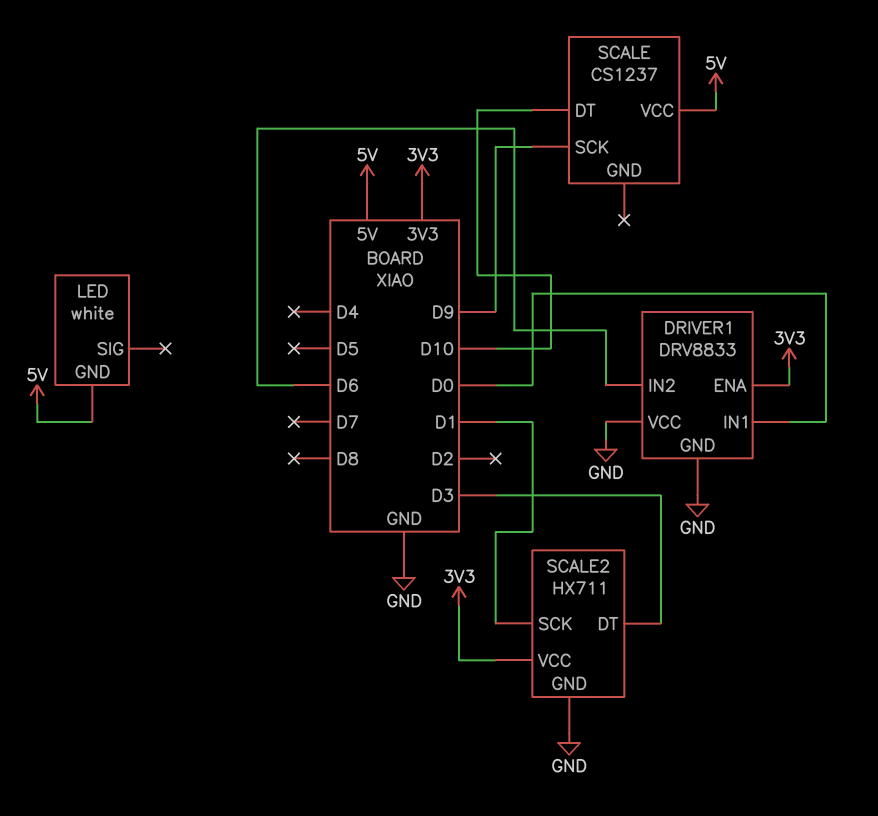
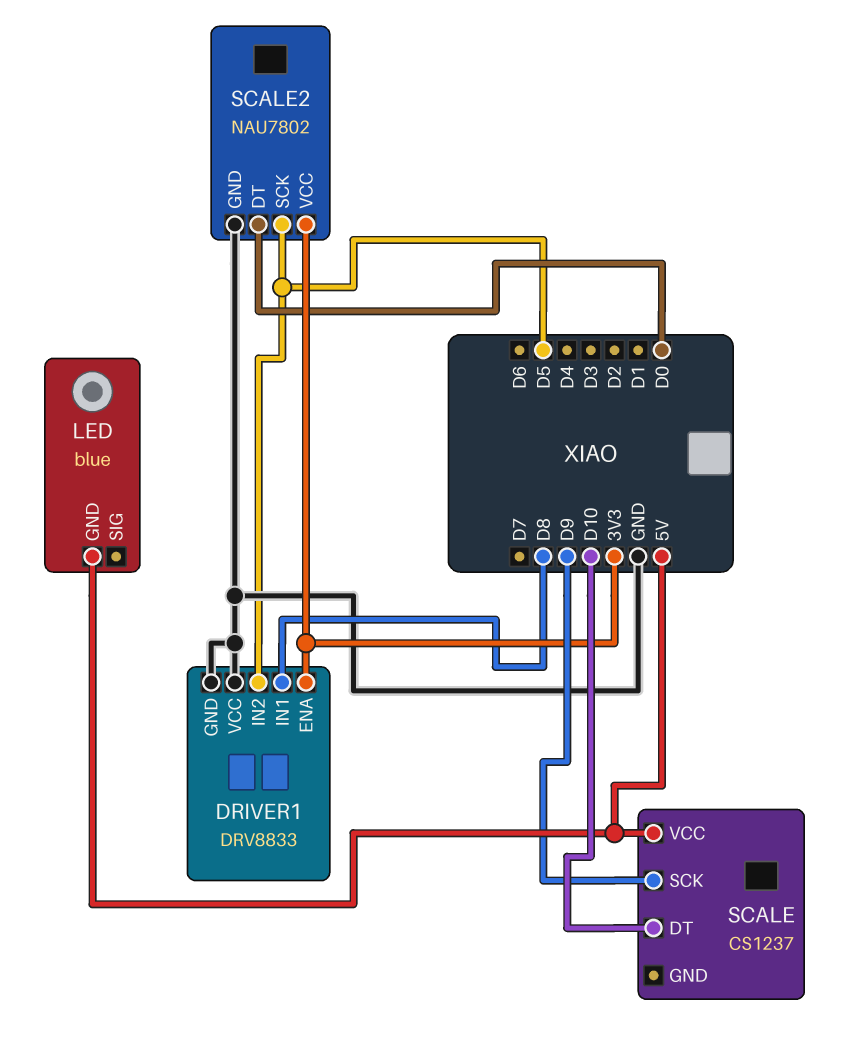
DRIVER1 pin IN1: D0 -> D8
DRIVER1 pin IN2: D6 -> D5
LED: white -> blue
SCALE2: HX711 -> NAU7802
SCALE2 pin DT: D3 -> D0
SCALE2 pin SCK: D1 -> D5

